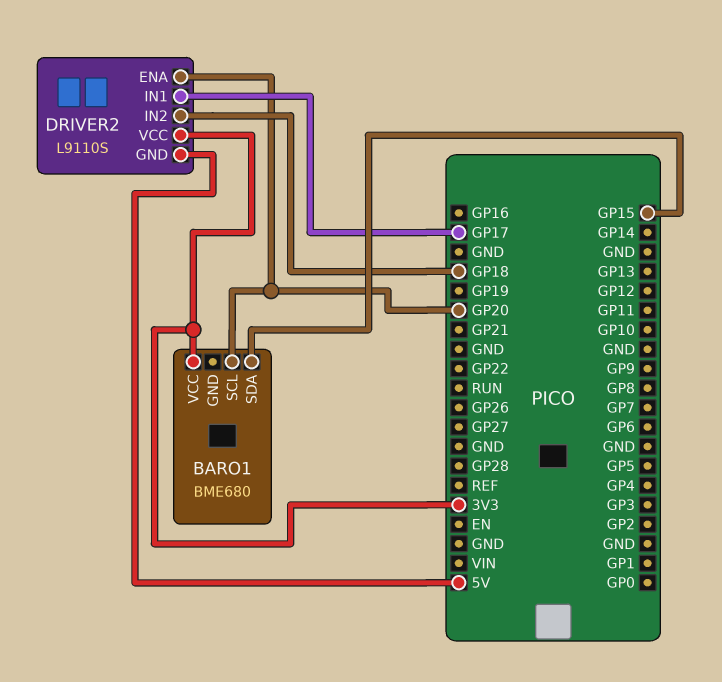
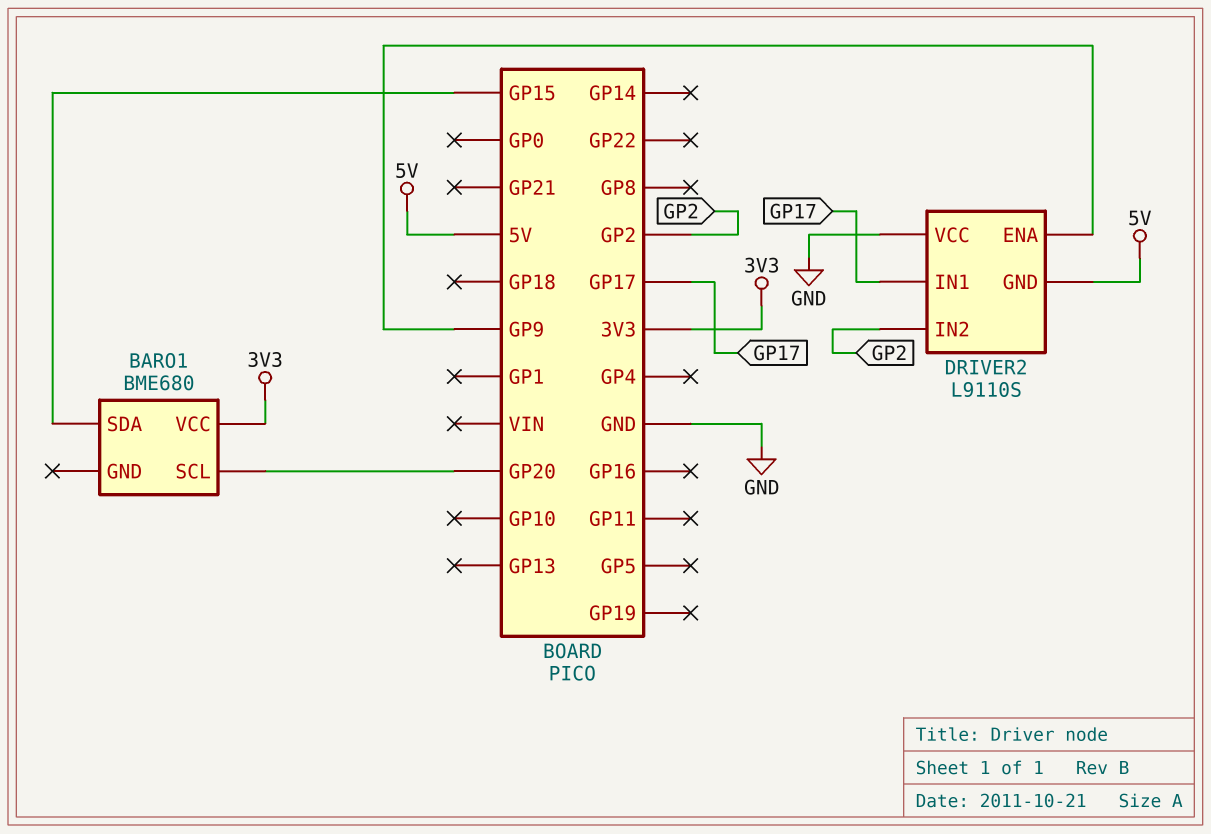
DRIVER2 pin ENA: GP20 -> GP9
DRIVER2 pin IN2: GP18 -> GP2
DRIVER2 pin VCC: 3V3 -> GND

